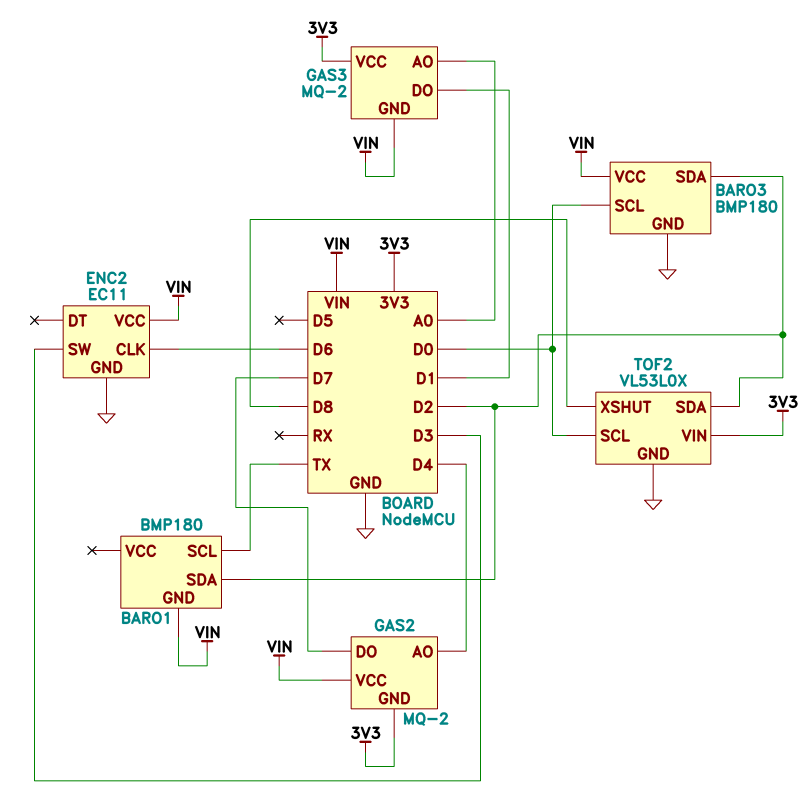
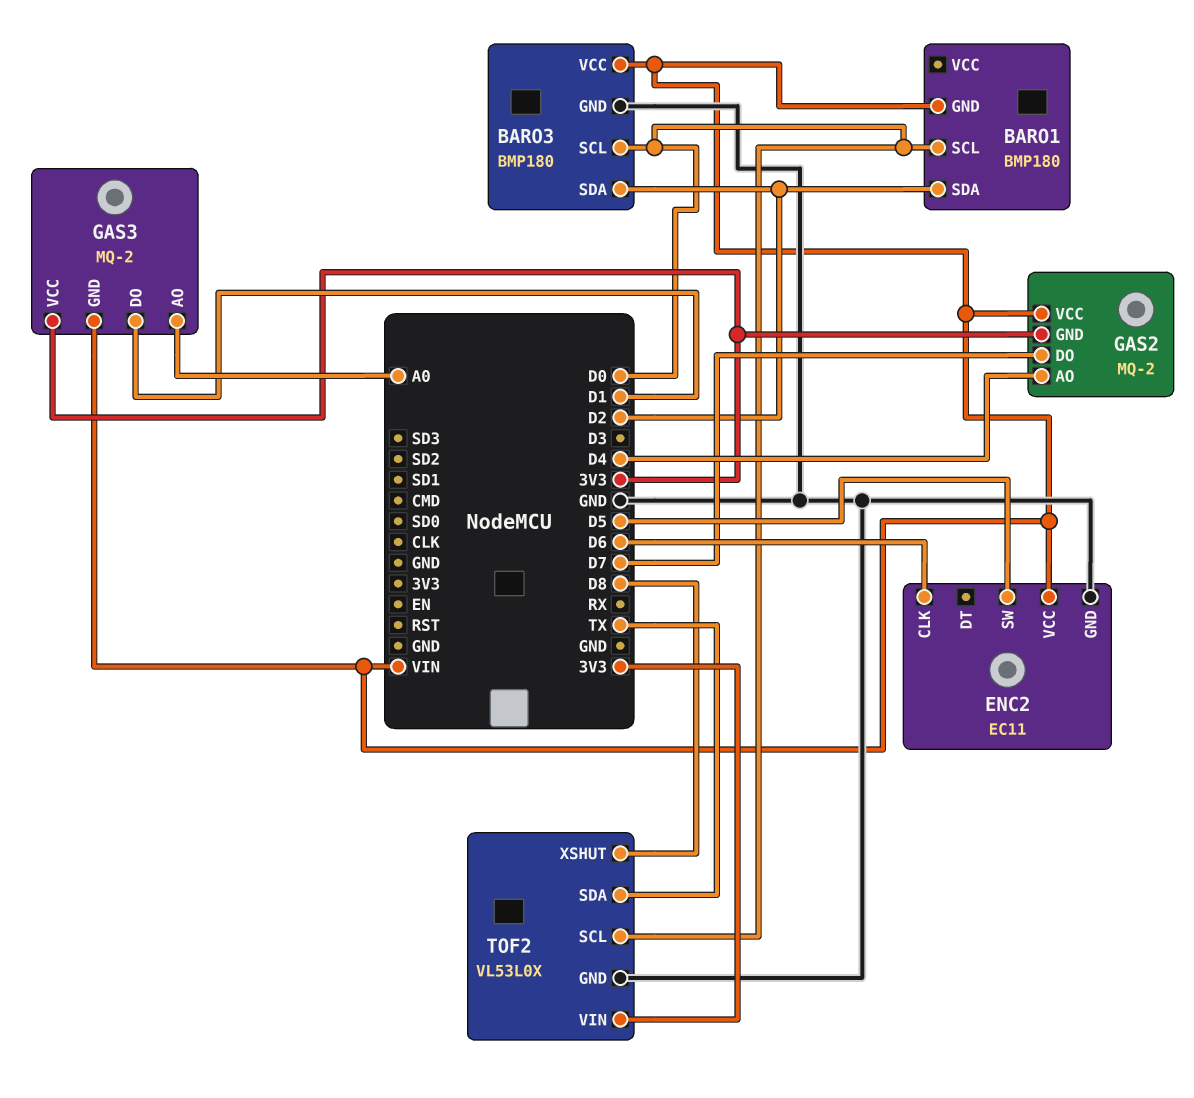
BARO1 pin SCL: TX -> D0
ENC2 pin SW: D3 -> D5
TOF2 pin SDA: D2 -> TX

